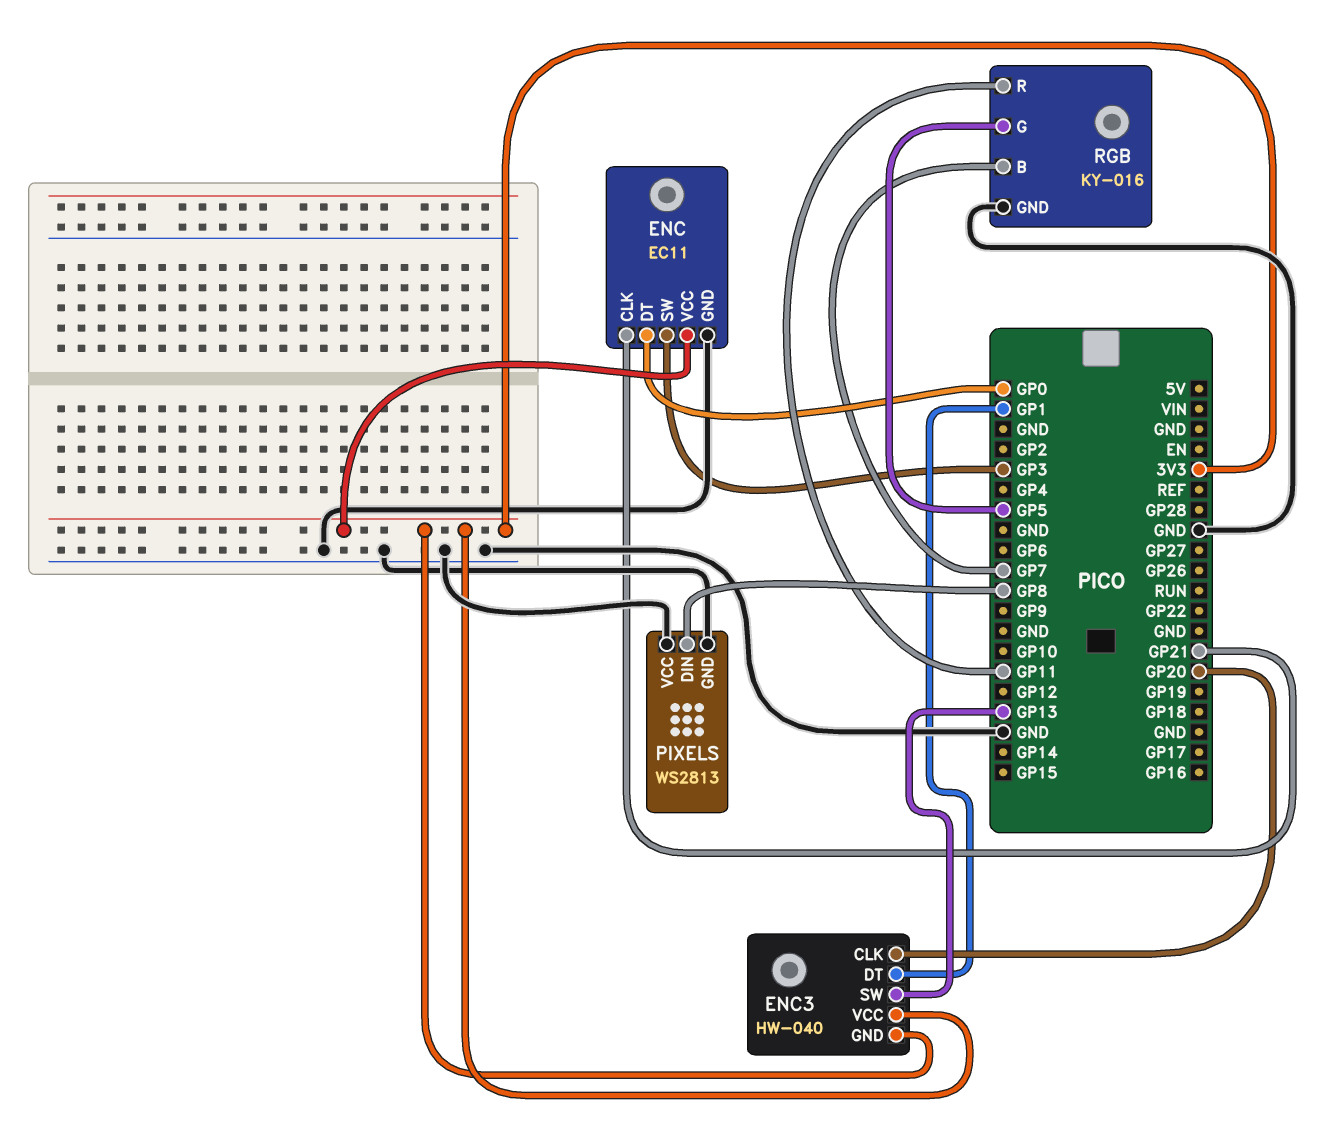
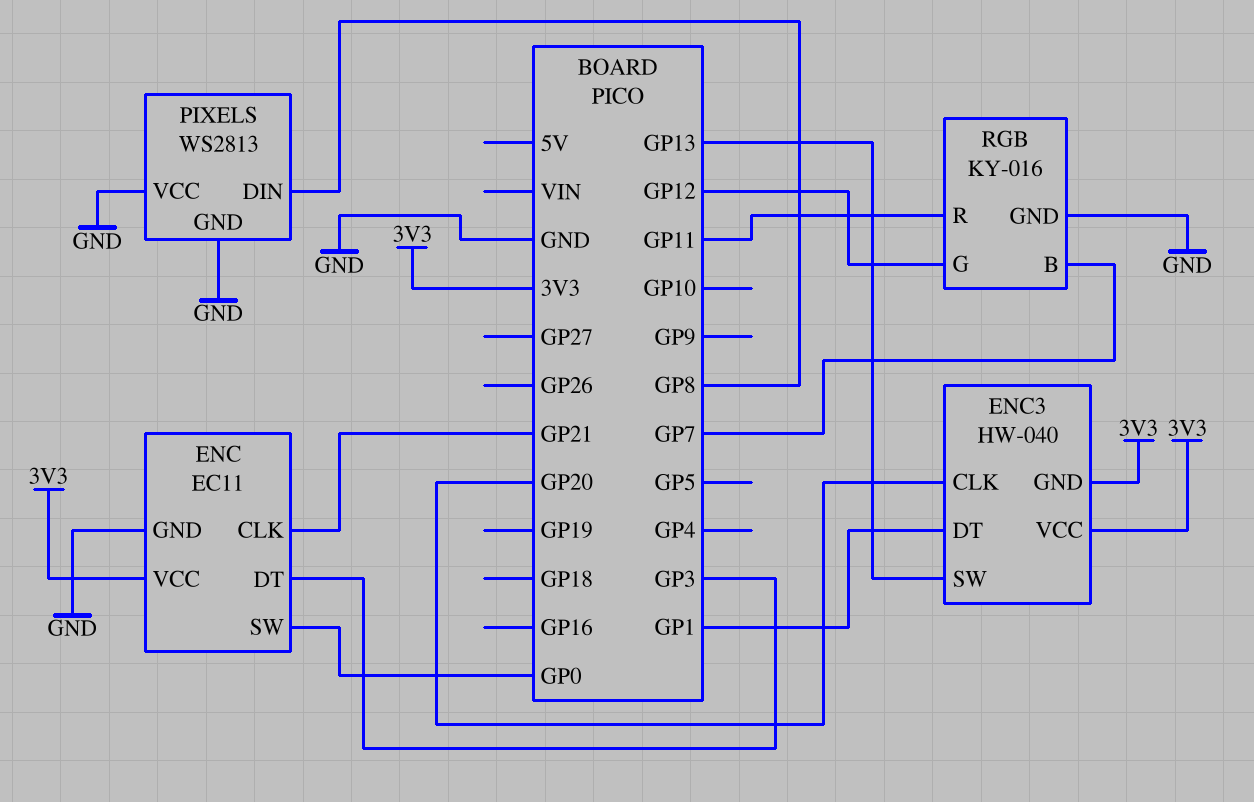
ENC pin DT: GP0 -> GP3
ENC pin SW: GP3 -> GP0
RGB pin G: GP5 -> GP12

